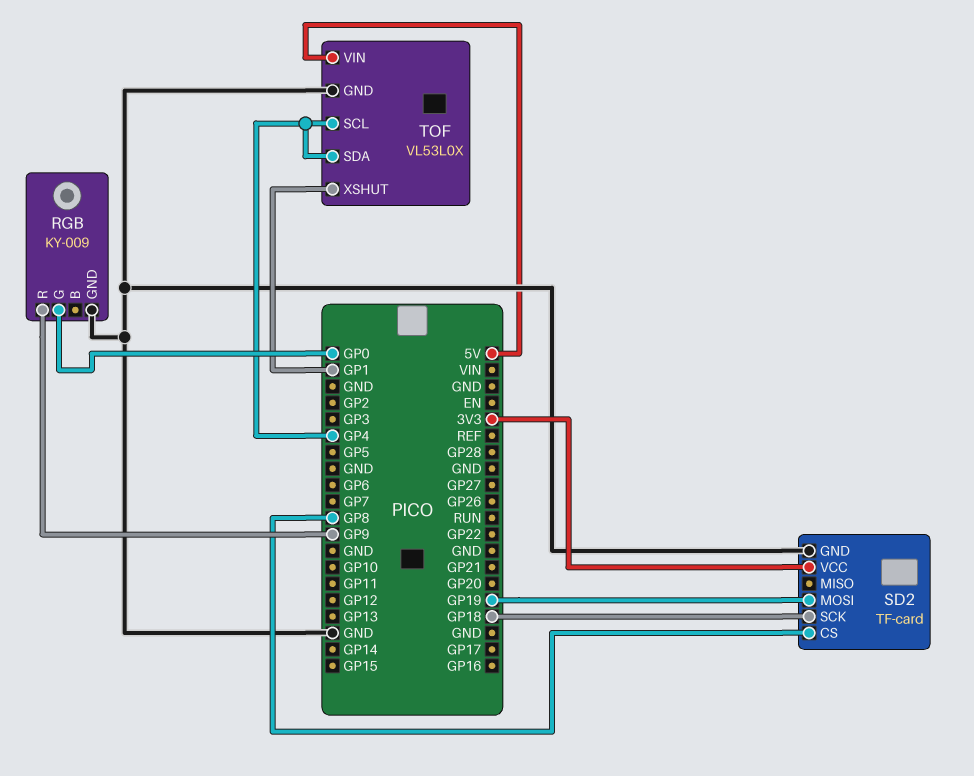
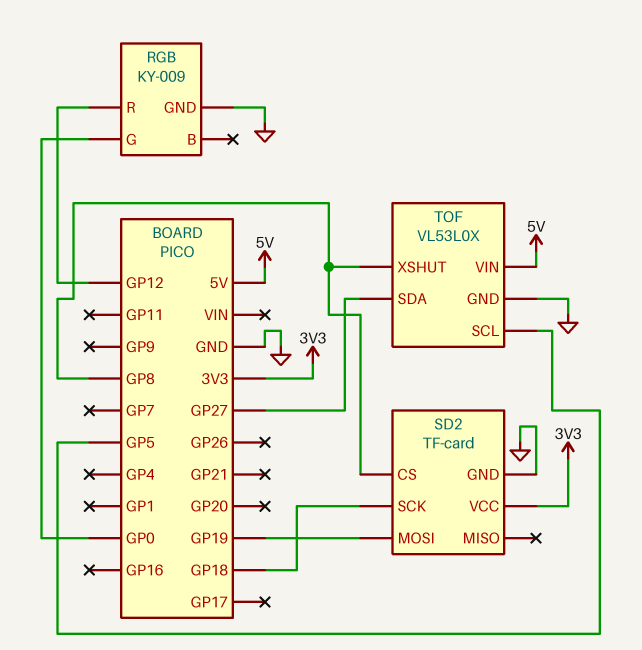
RGB pin R: GP9 -> GP12
TOF pin SCL: GP4 -> GP5
TOF pin SDA: GP4 -> GP27
TOF pin XSHUT: GP1 -> GP8

